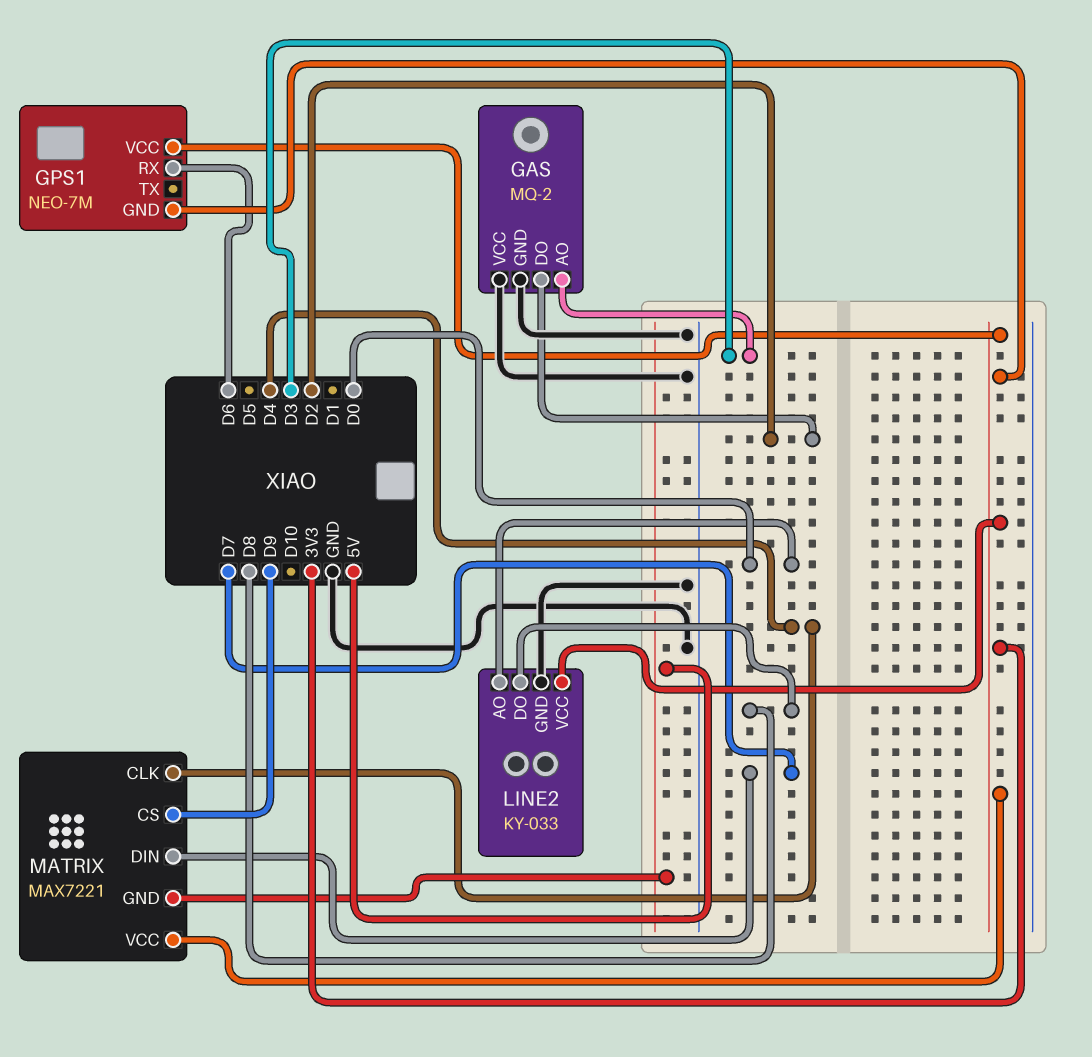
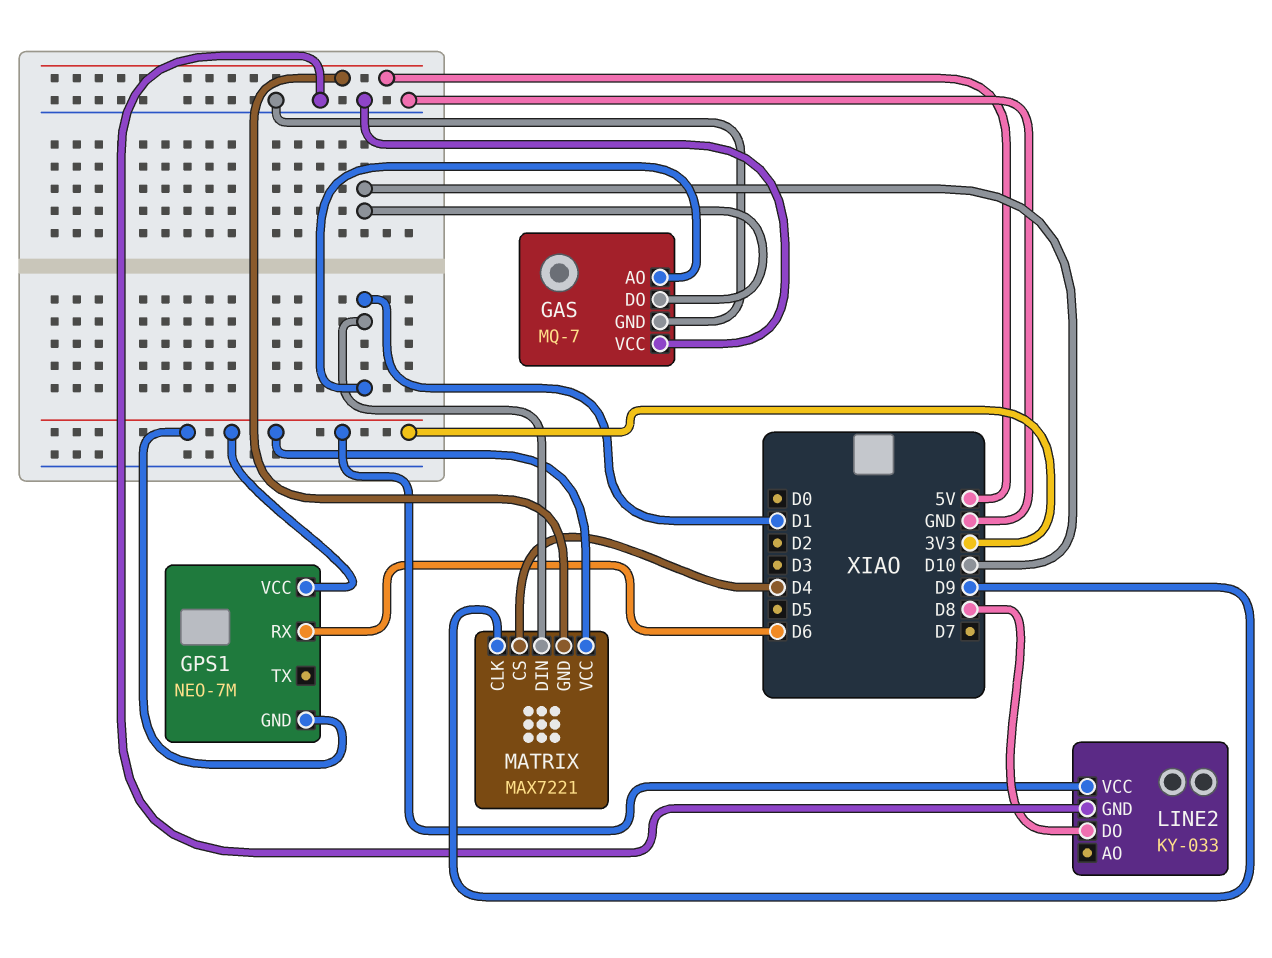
GAS: MQ-2 -> MQ-7
GAS pin AO: D3 -> D1
GAS pin DO: D2 -> D10
LINE2 pin AO: D0 -> none
MATRIX pin CLK: D4 -> D9
MATRIX pin CS: D9 -> D4
MATRIX pin DIN: D7 -> D1

